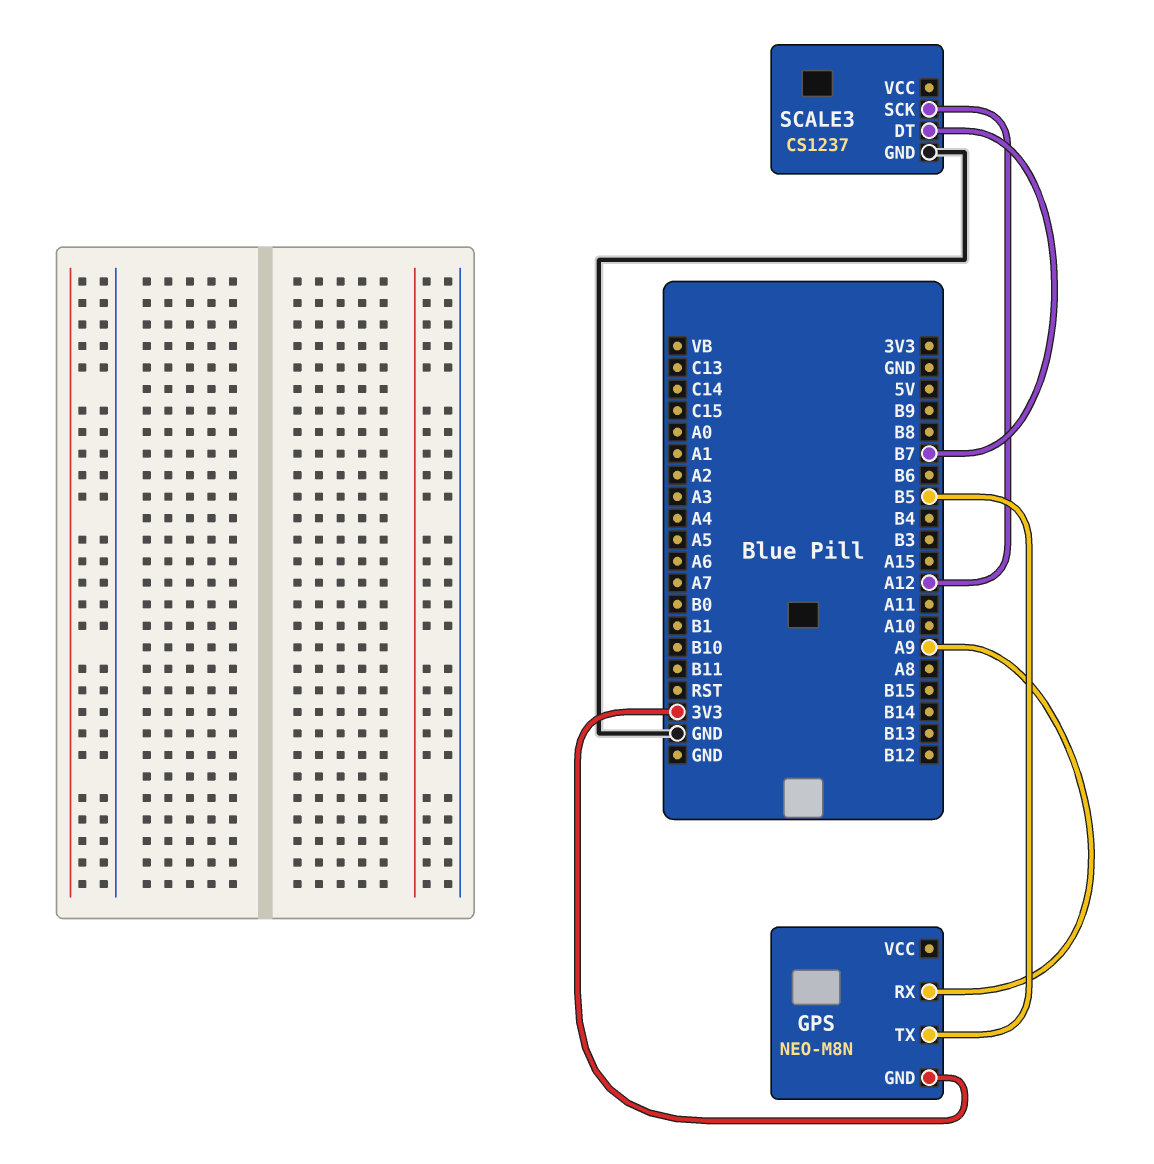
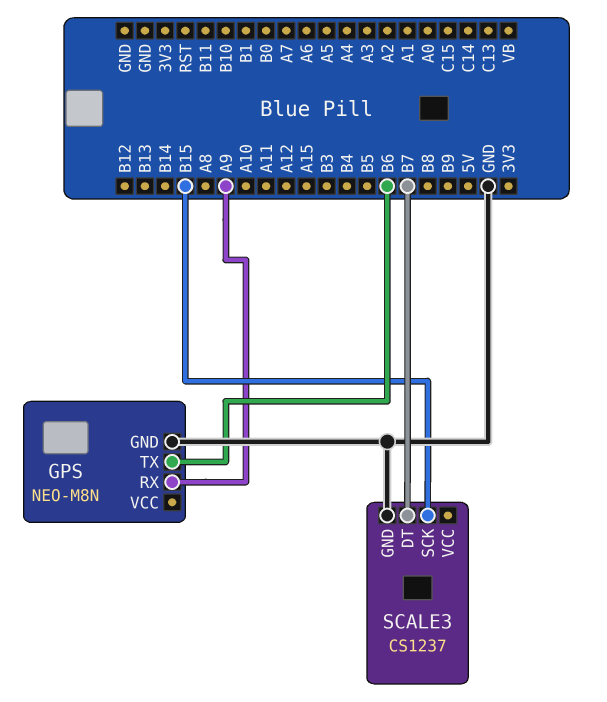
GPS pin GND: 3V3 -> GND
GPS pin TX: B5 -> B6
SCALE3 pin SCK: A12 -> B15

